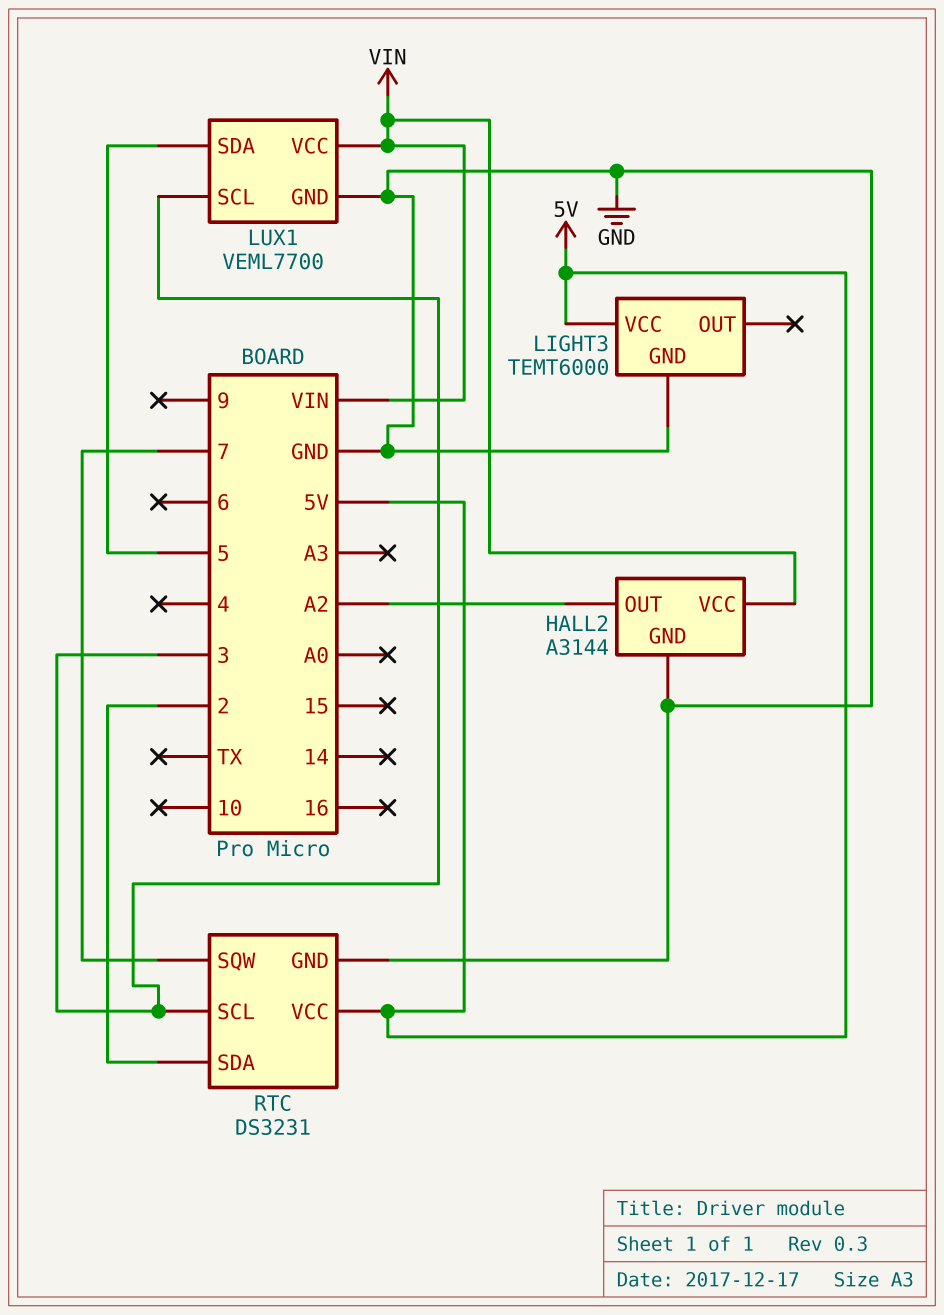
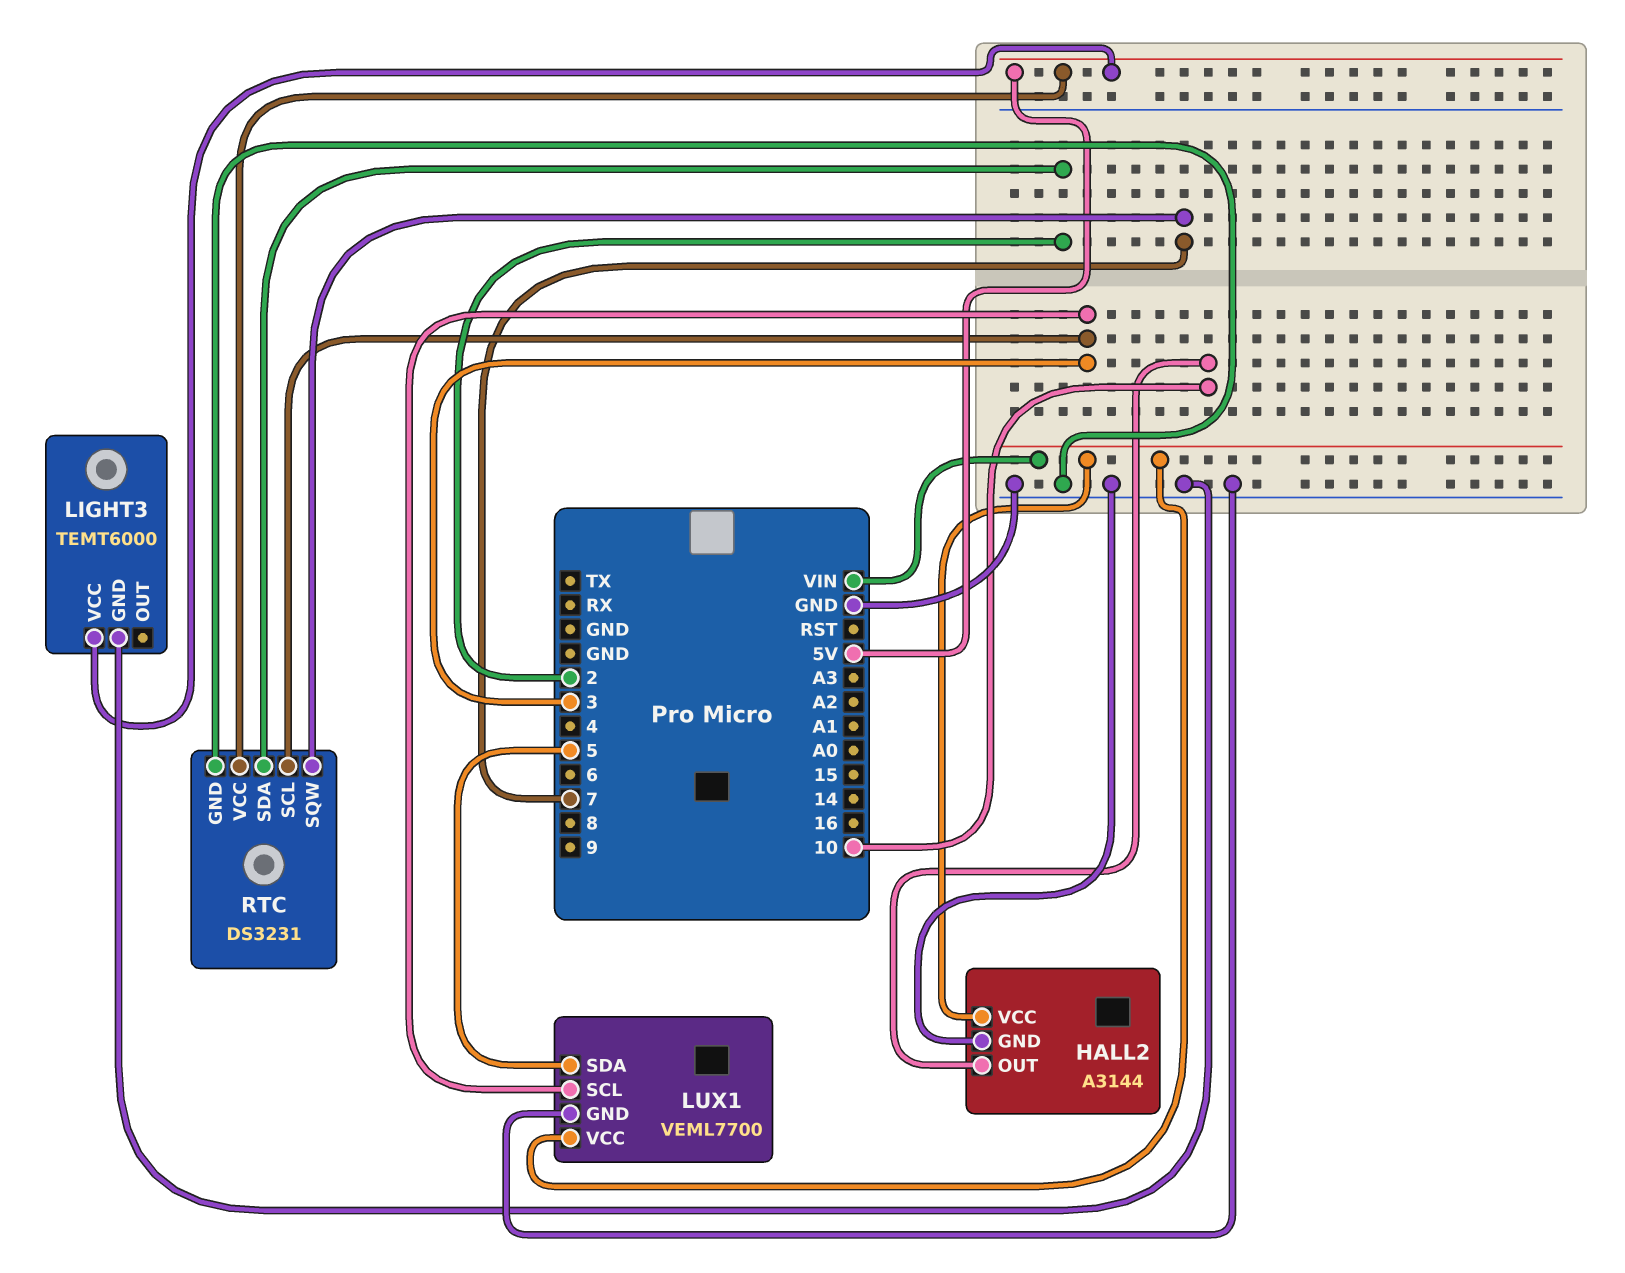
HALL2 pin OUT: A2 -> 10

